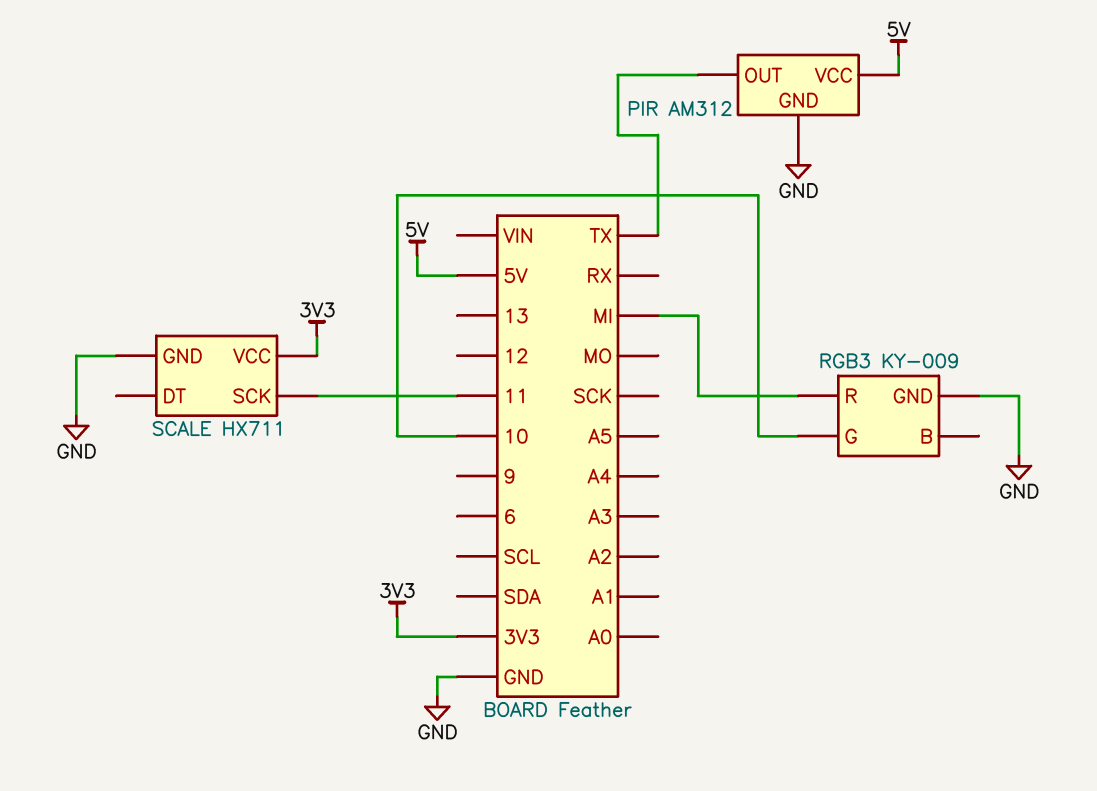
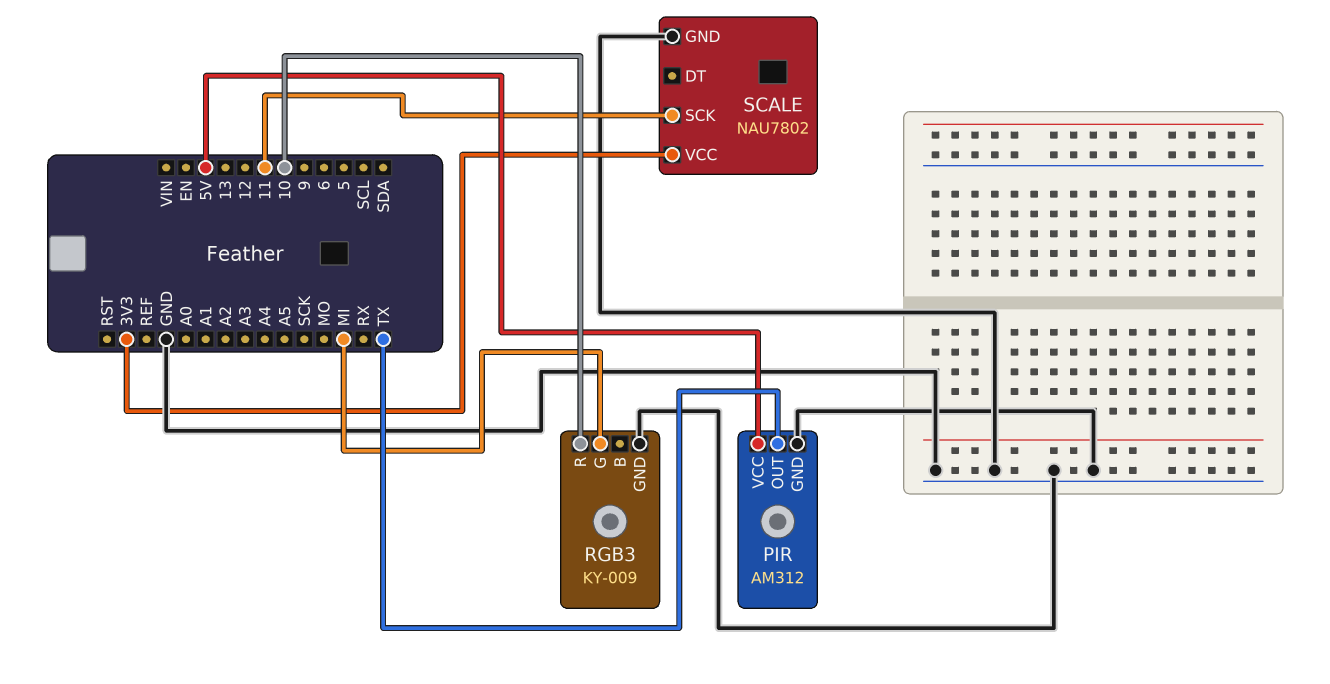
RGB3 pin G: 10 -> MI
RGB3 pin R: MI -> 10
SCALE: HX711 -> NAU7802

